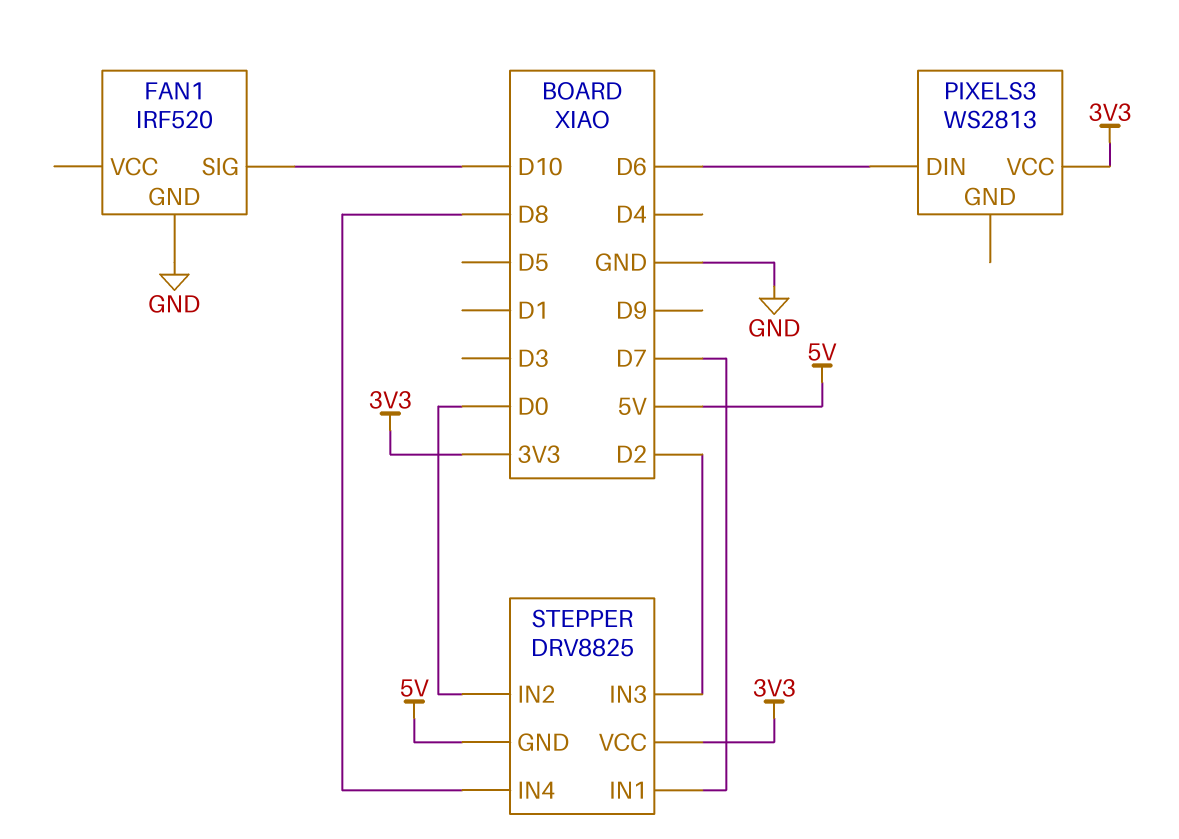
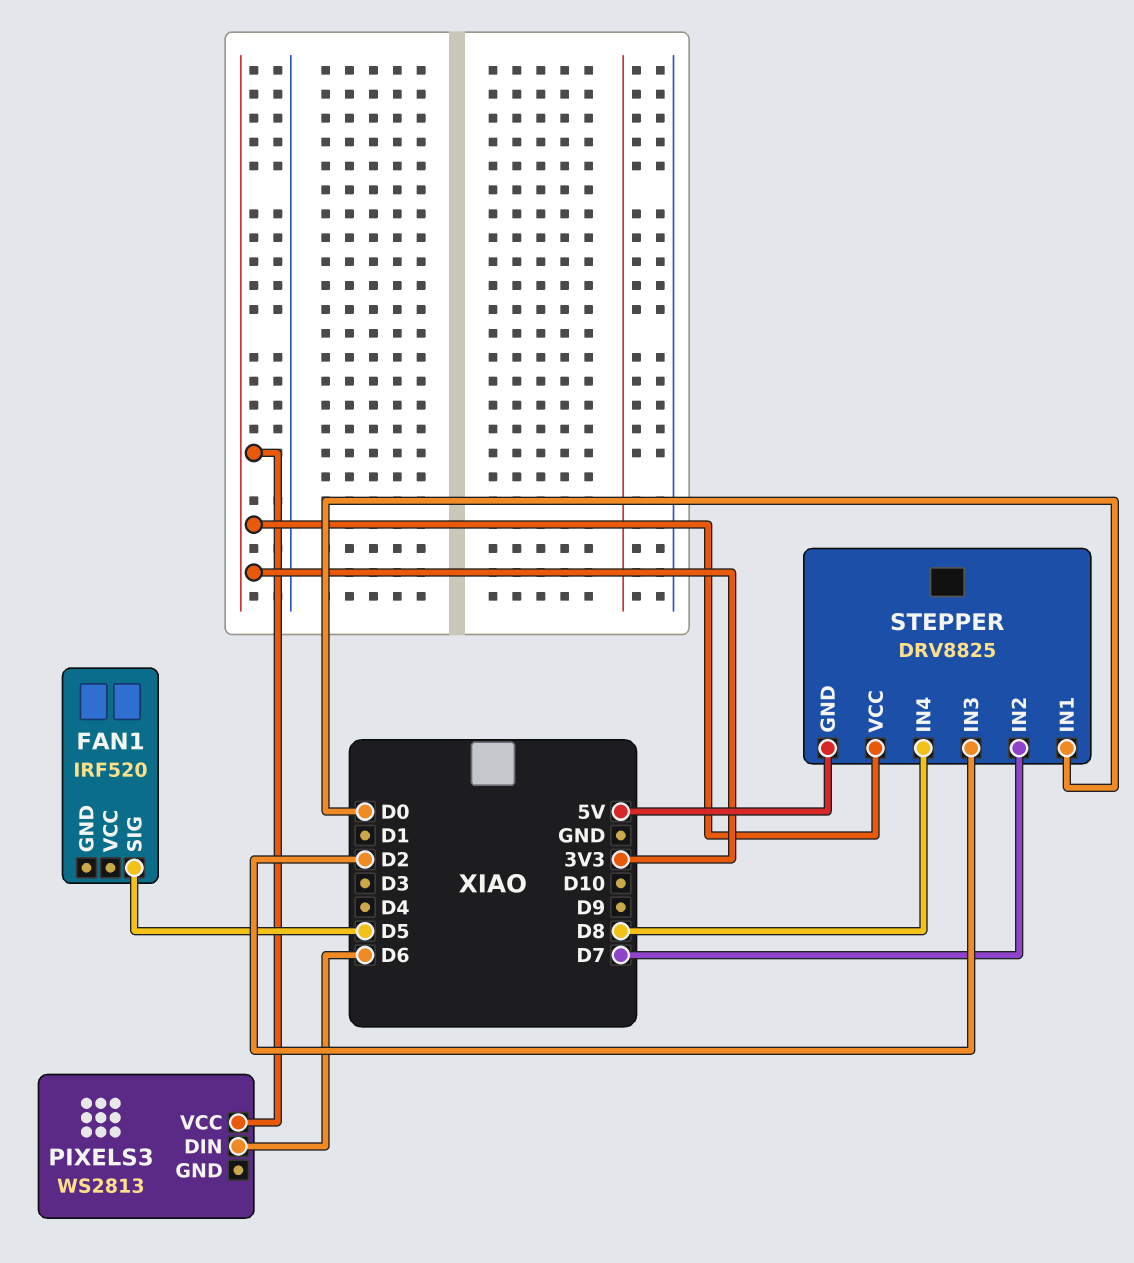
FAN1 pin GND: GND -> none
FAN1 pin SIG: D10 -> D5
STEPPER pin IN1: D7 -> D0
STEPPER pin IN2: D0 -> D7

